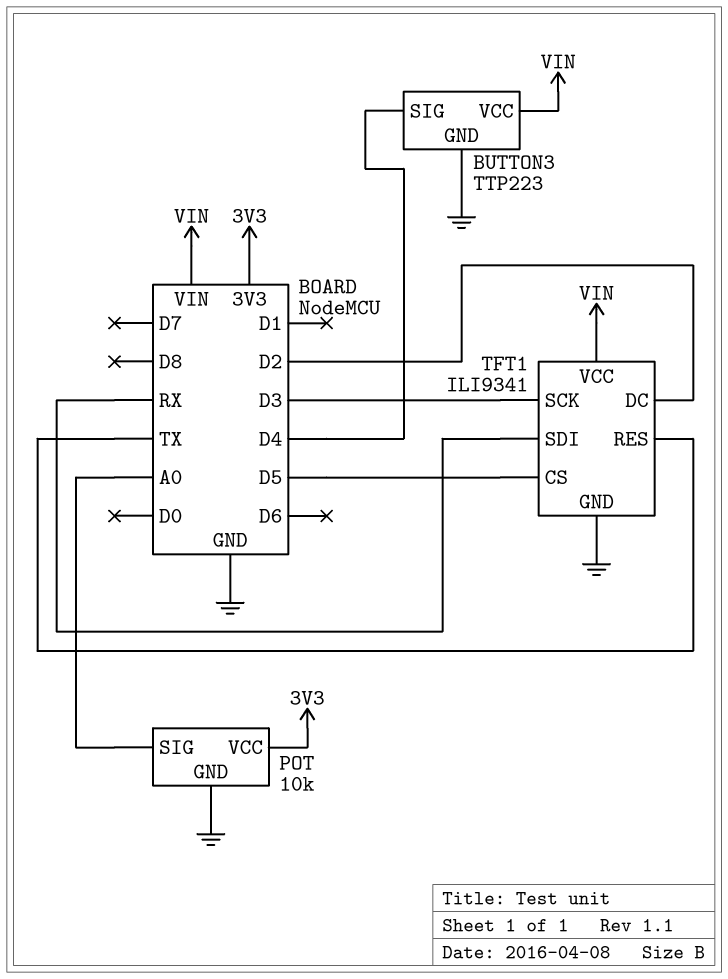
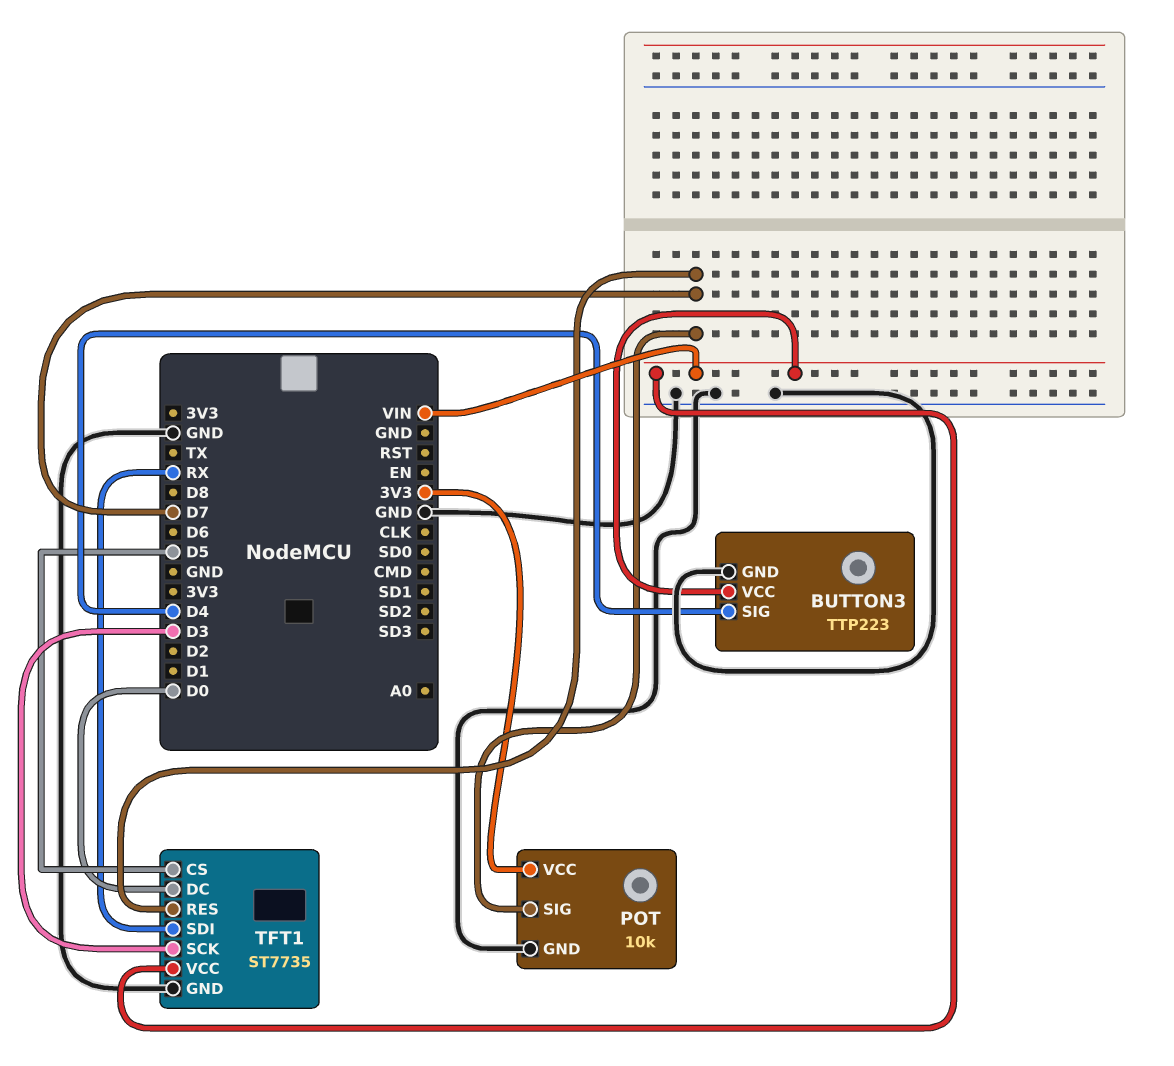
POT pin SIG: A0 -> D7
TFT1: ILI9341 -> ST7735
TFT1 pin DC: D2 -> D0
TFT1 pin RES: TX -> D7

